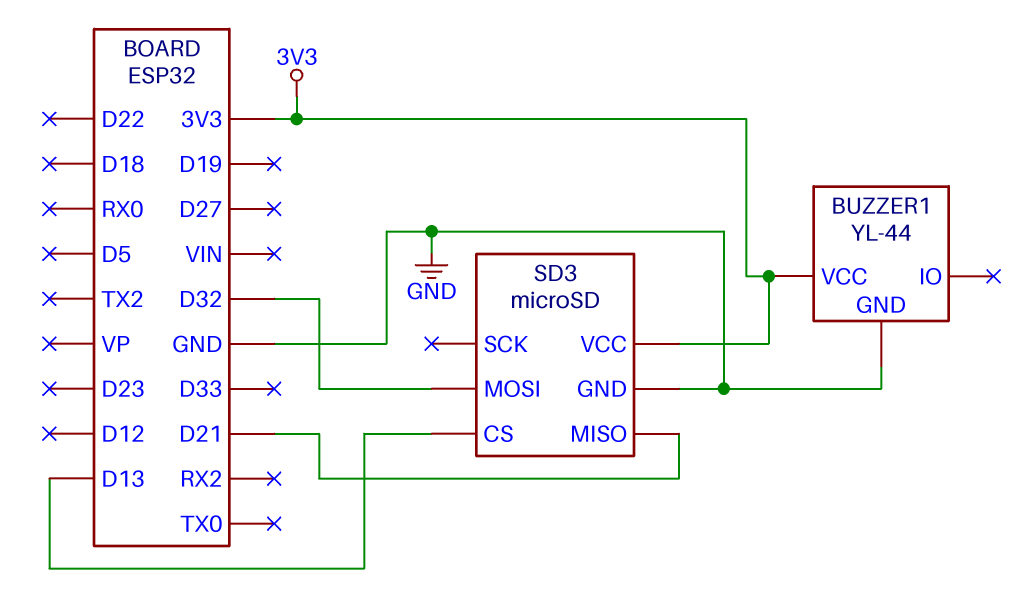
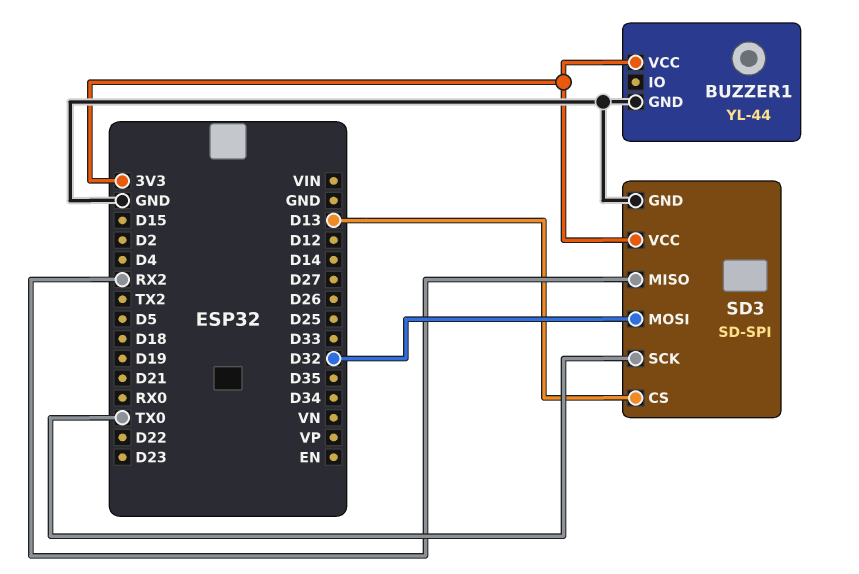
SD3: microSD -> SD-SPI
SD3 pin MISO: D21 -> RX2
SD3 pin SCK: none -> TX0

